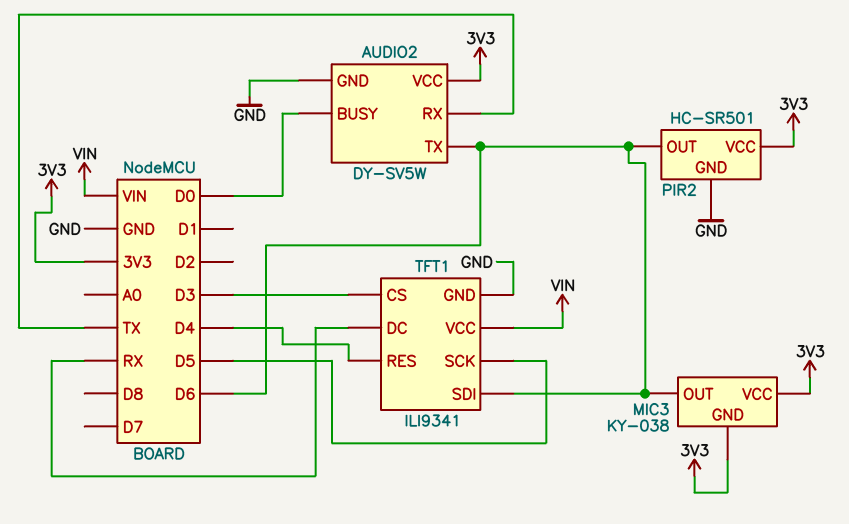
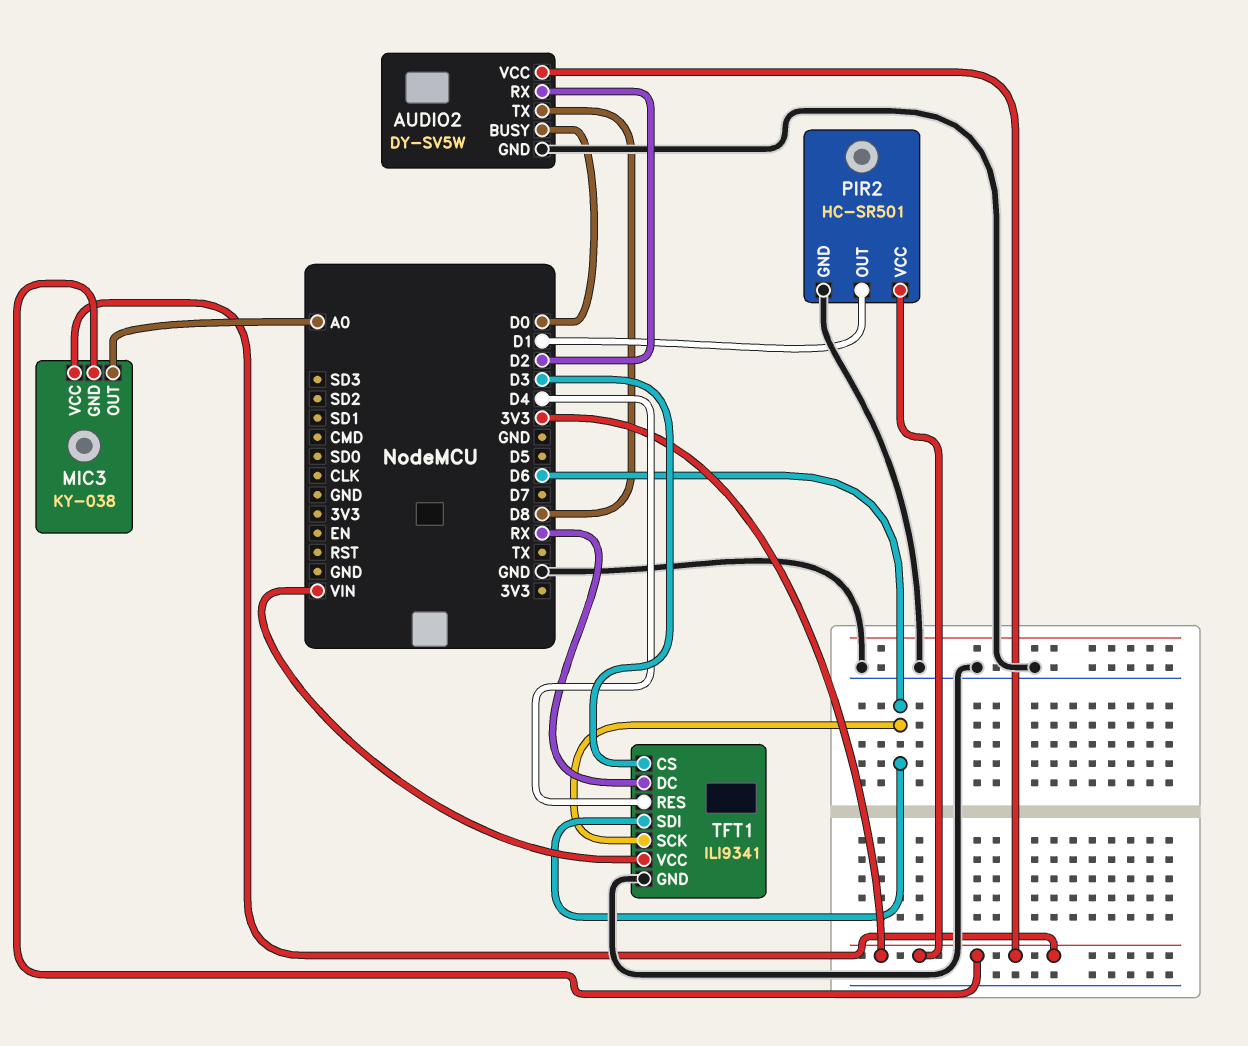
AUDIO2 pin RX: TX -> D2
AUDIO2 pin TX: D6 -> D8
MIC3 pin OUT: D6 -> A0
PIR2 pin OUT: D6 -> D1
TFT1 pin SCK: D5 -> D6

